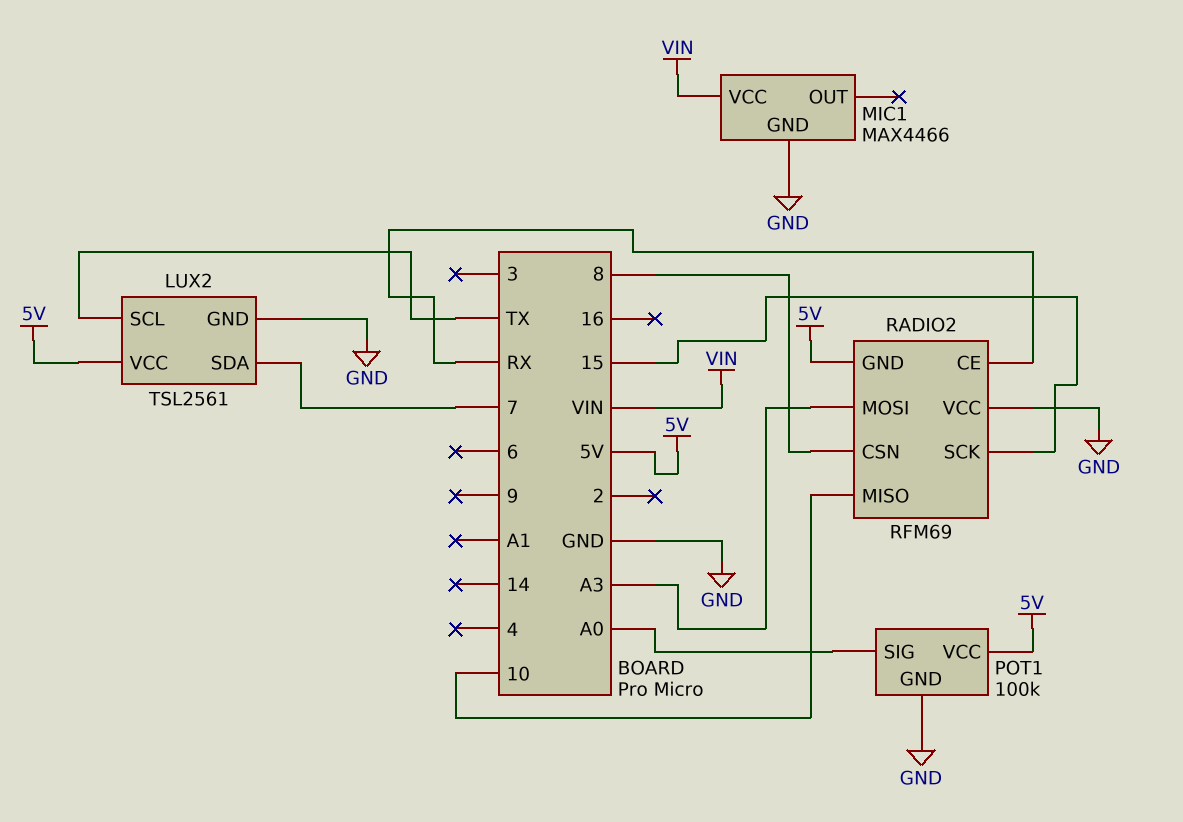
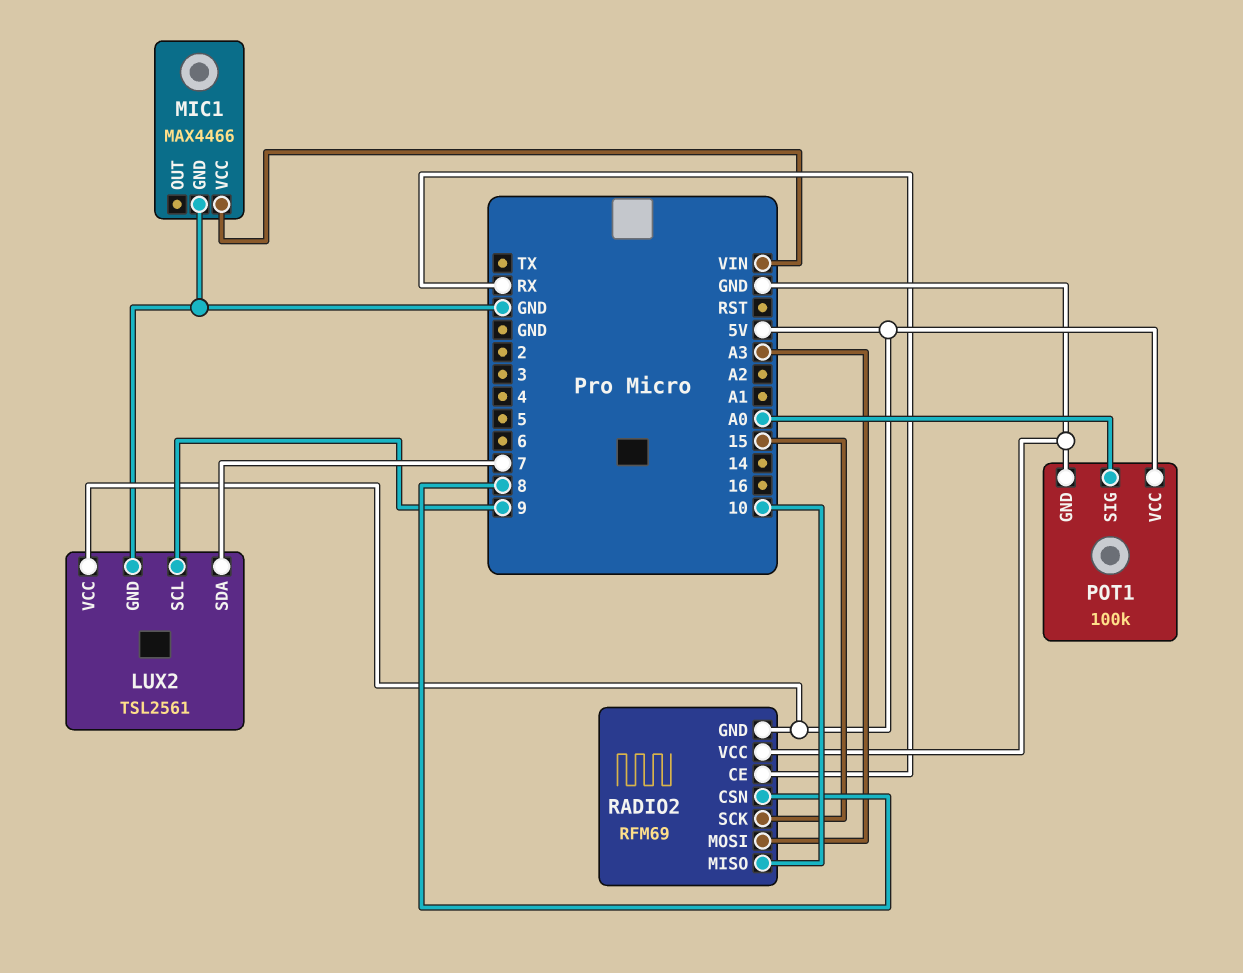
LUX2 pin SCL: TX -> 9

